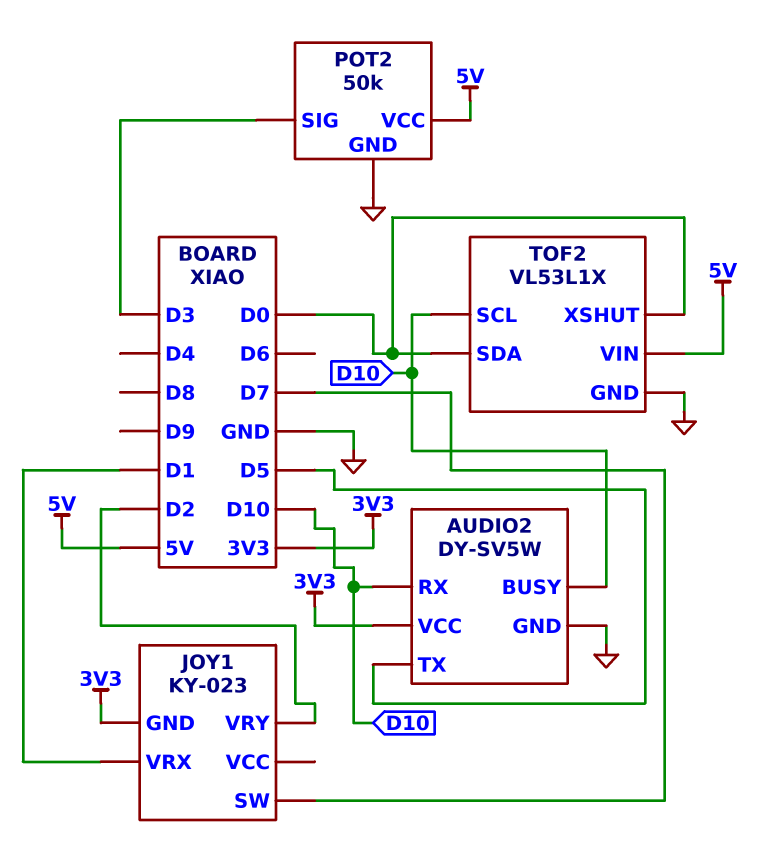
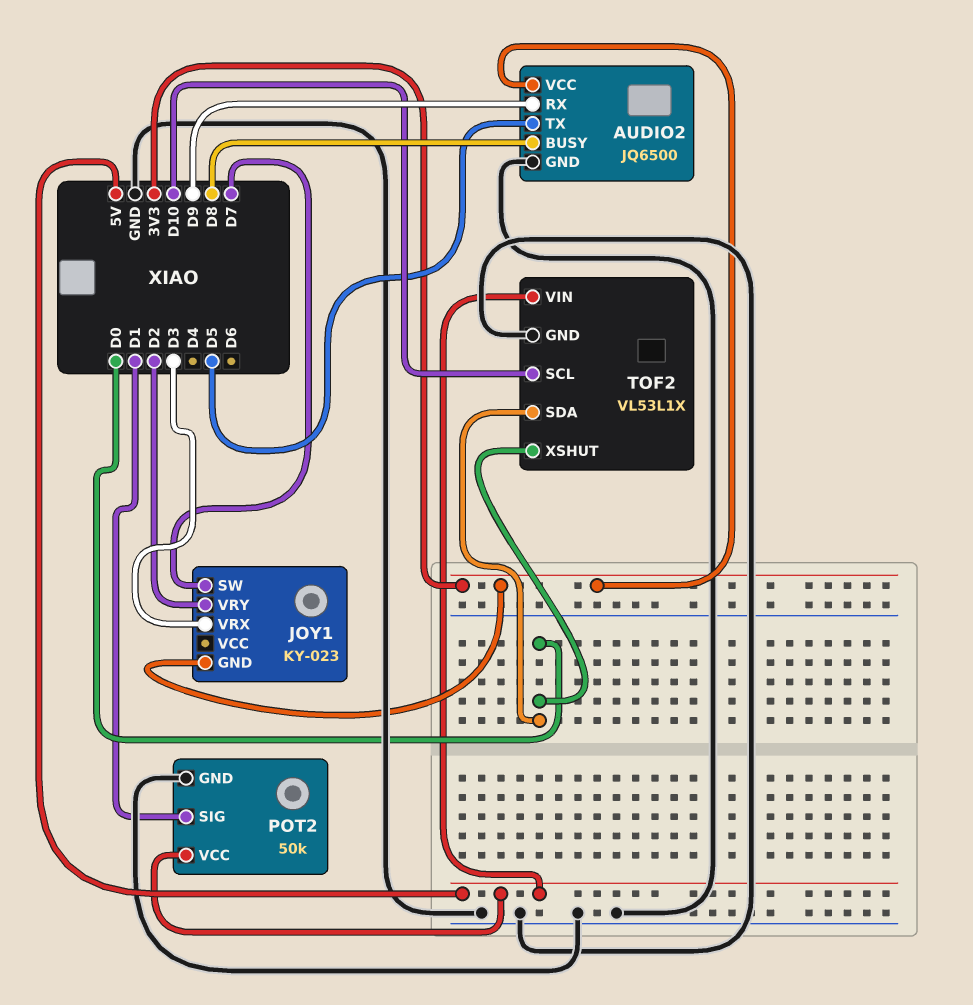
AUDIO2: DY-SV5W -> JQ6500
AUDIO2 pin BUSY: D10 -> D8
AUDIO2 pin RX: D10 -> D9
JOY1 pin VRX: D1 -> D3
POT2 pin SIG: D3 -> D1

